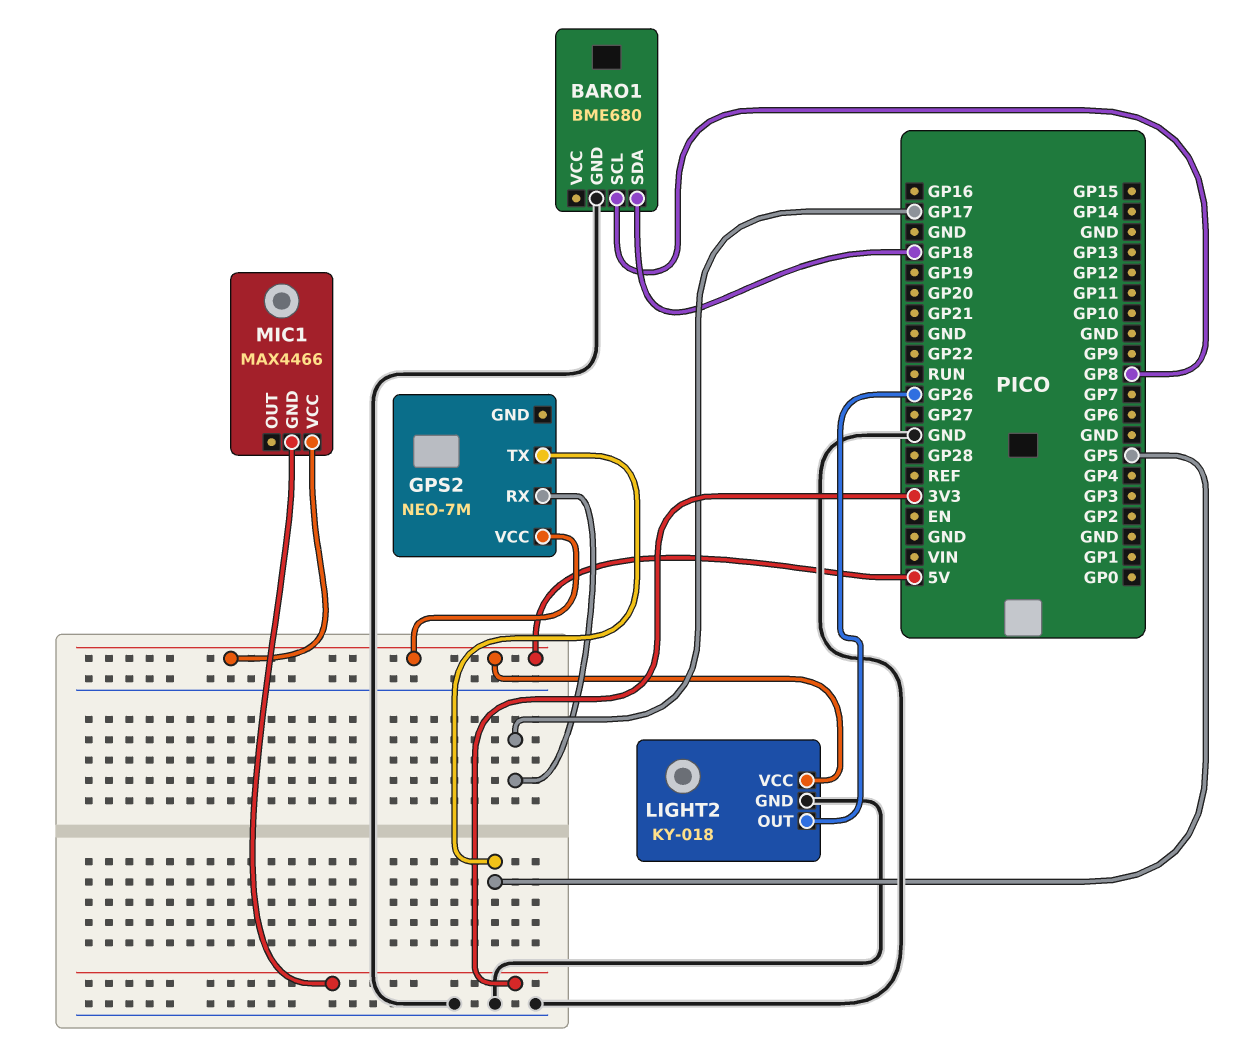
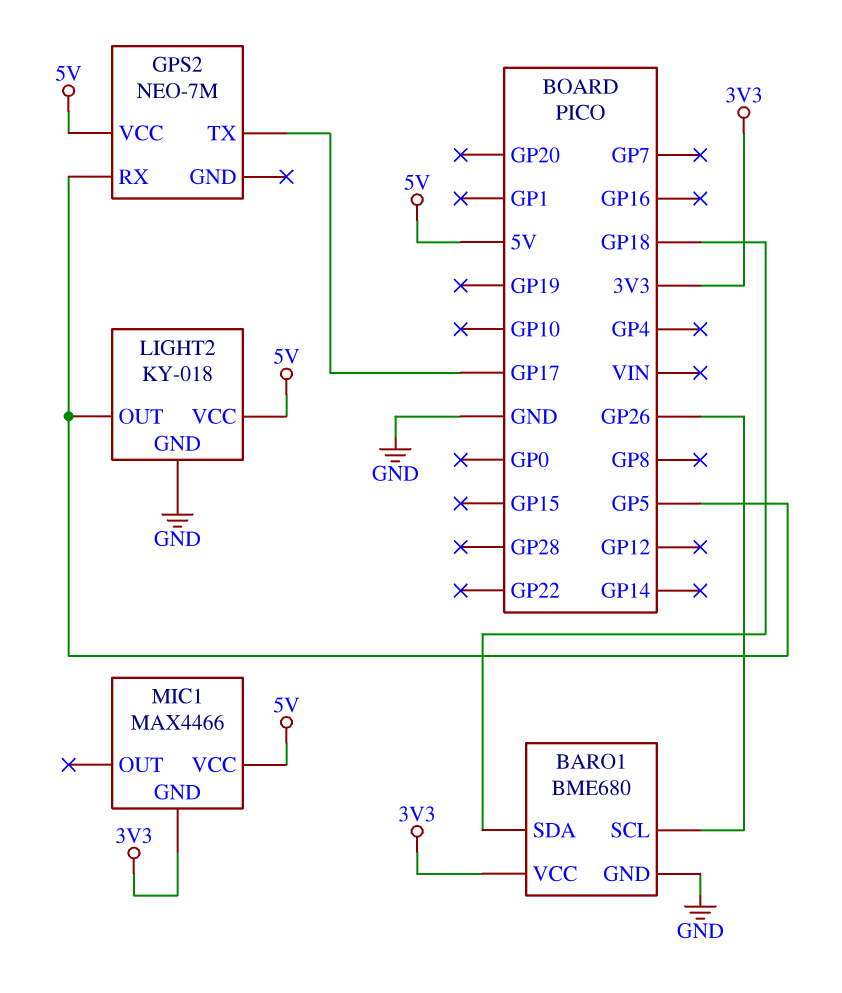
BARO1 pin SCL: GP8 -> GP26
BARO1 pin VCC: none -> 3V3
GPS2 pin RX: GP17 -> GP5
GPS2 pin TX: GP5 -> GP17
LIGHT2 pin OUT: GP26 -> GP5

